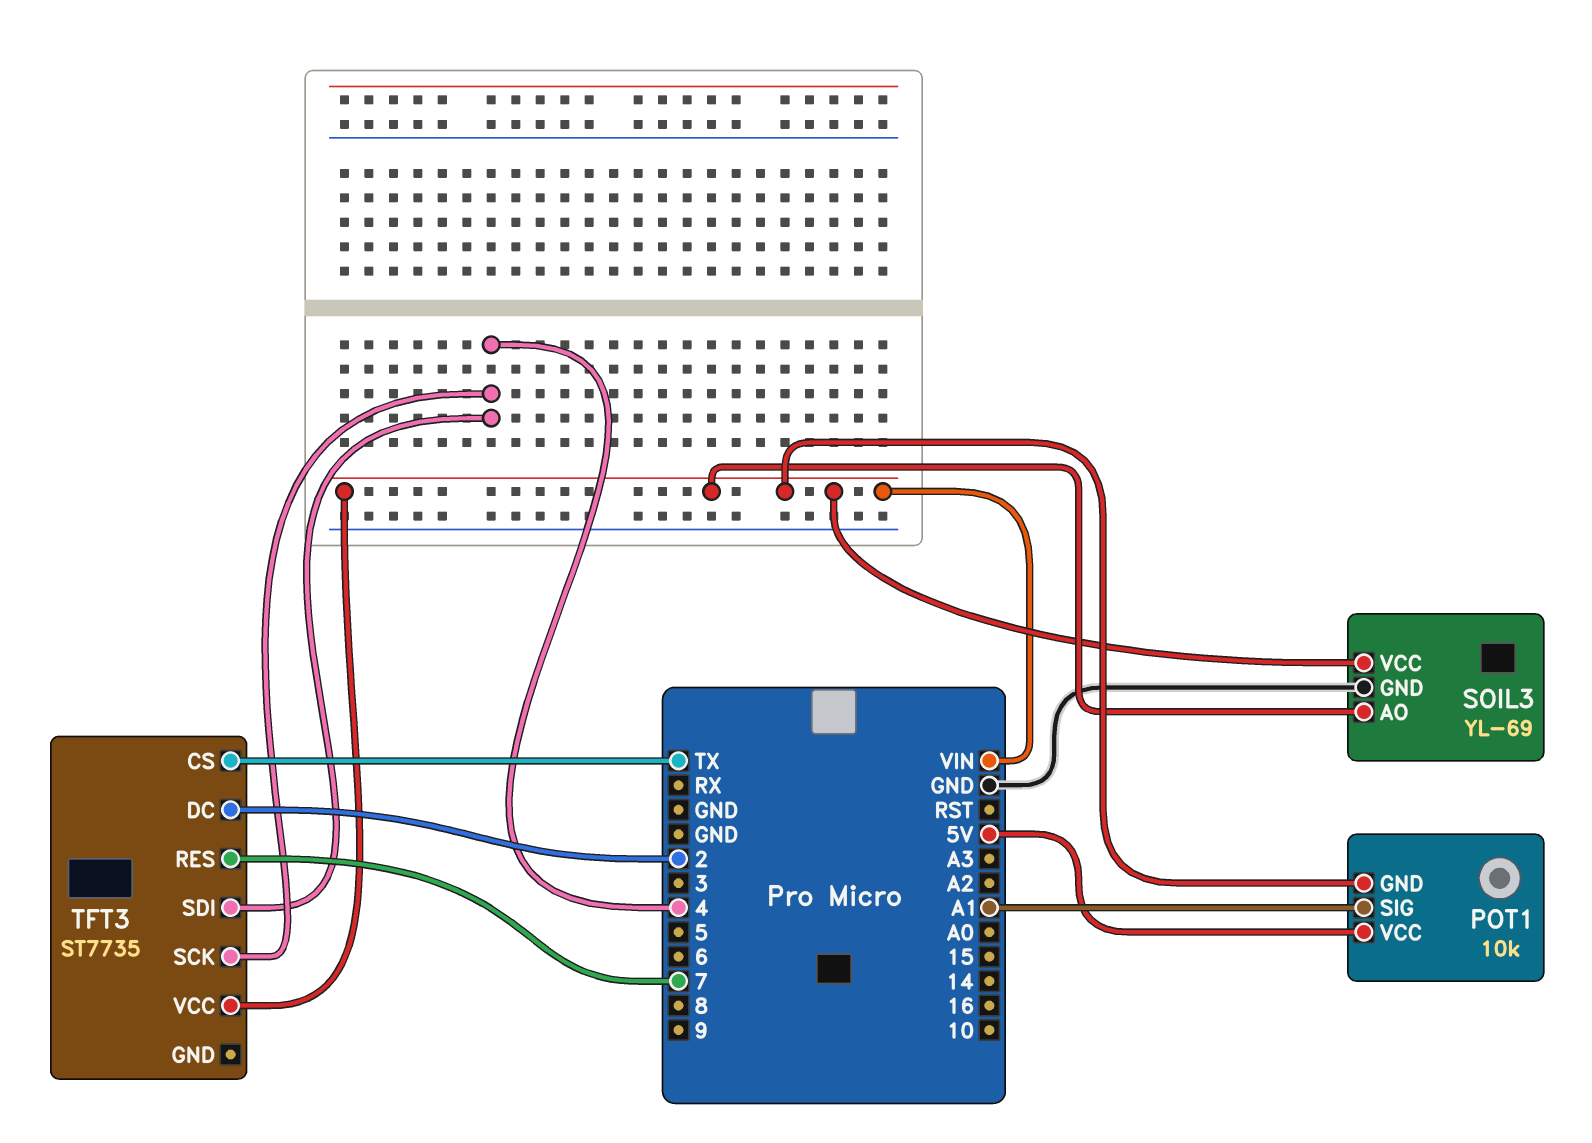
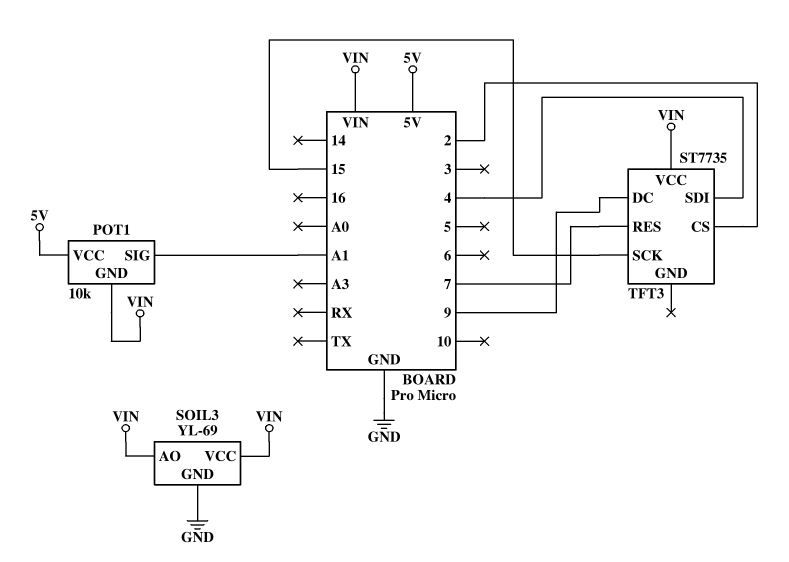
TFT3 pin CS: TX -> 2
TFT3 pin DC: 2 -> 9
TFT3 pin SCK: 4 -> 15

